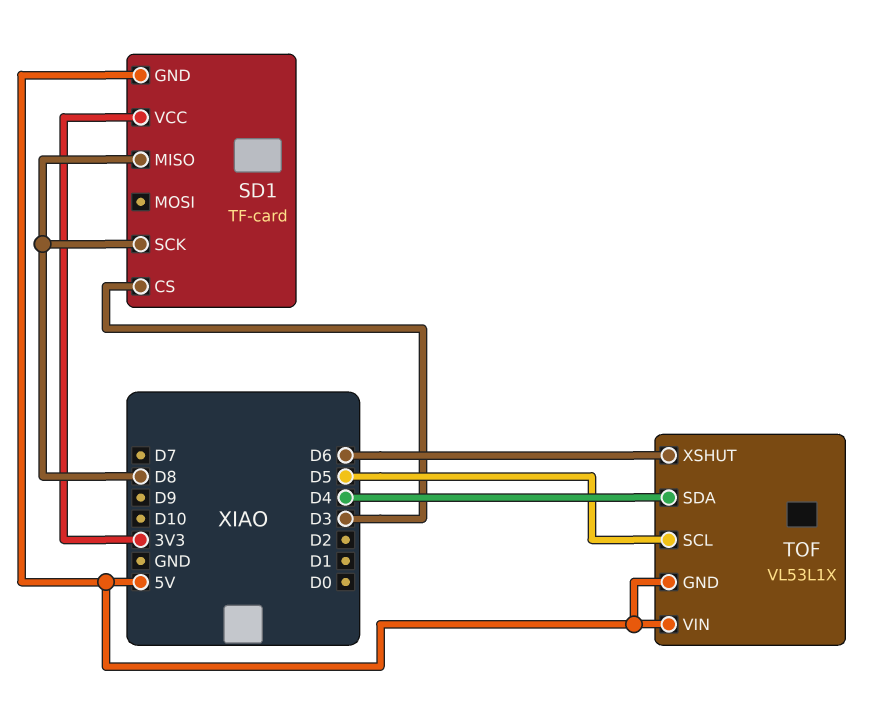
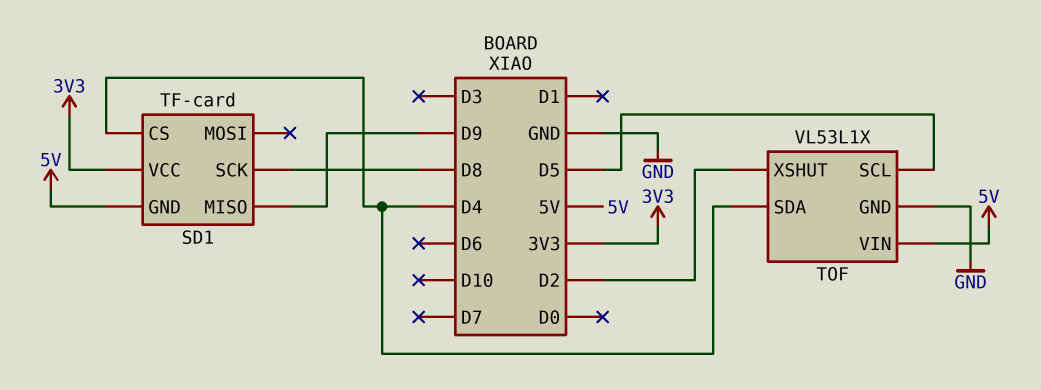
SD1 pin CS: D3 -> D4
SD1 pin MISO: D8 -> D9
TOF pin GND: 5V -> GND
TOF pin XSHUT: D6 -> D2

